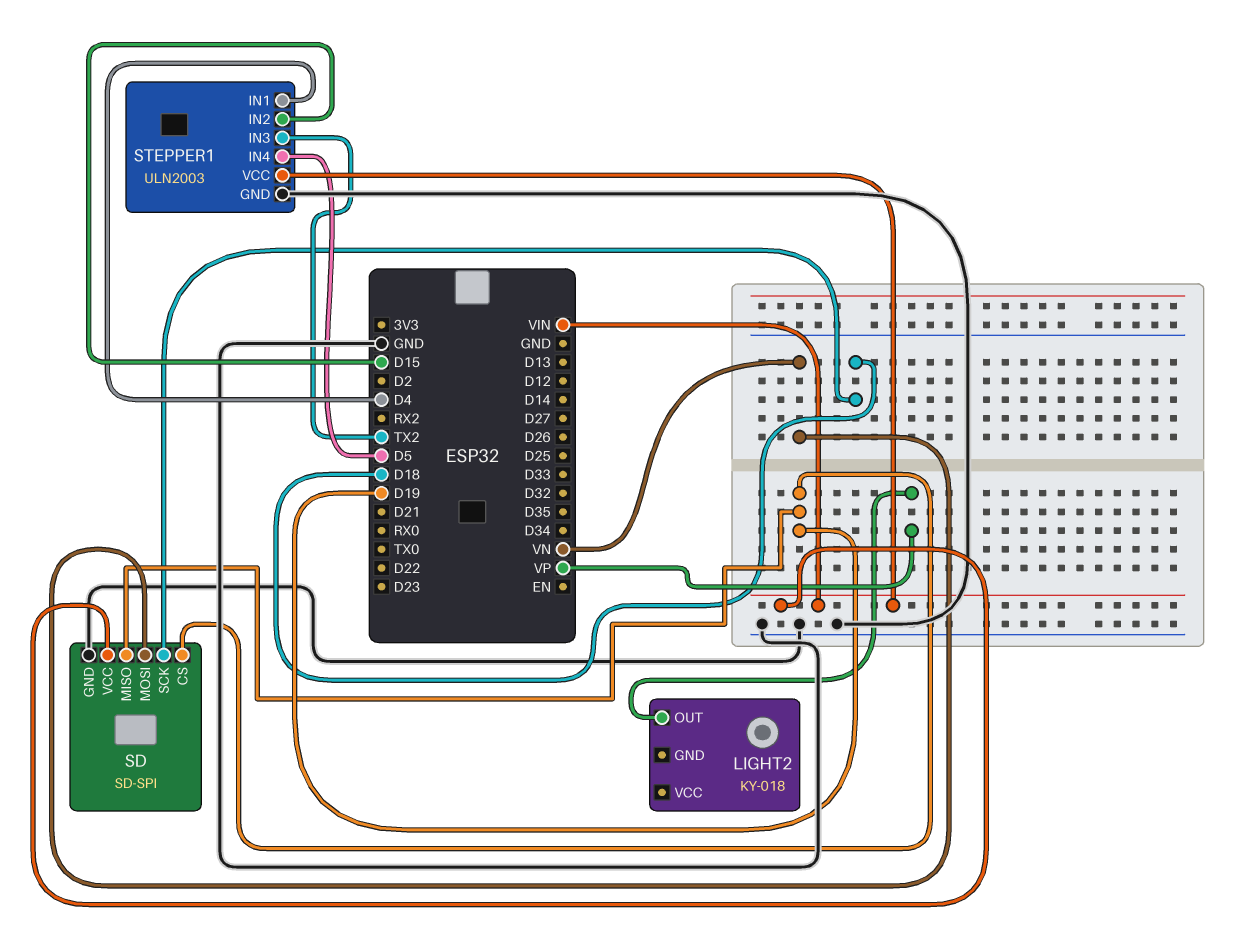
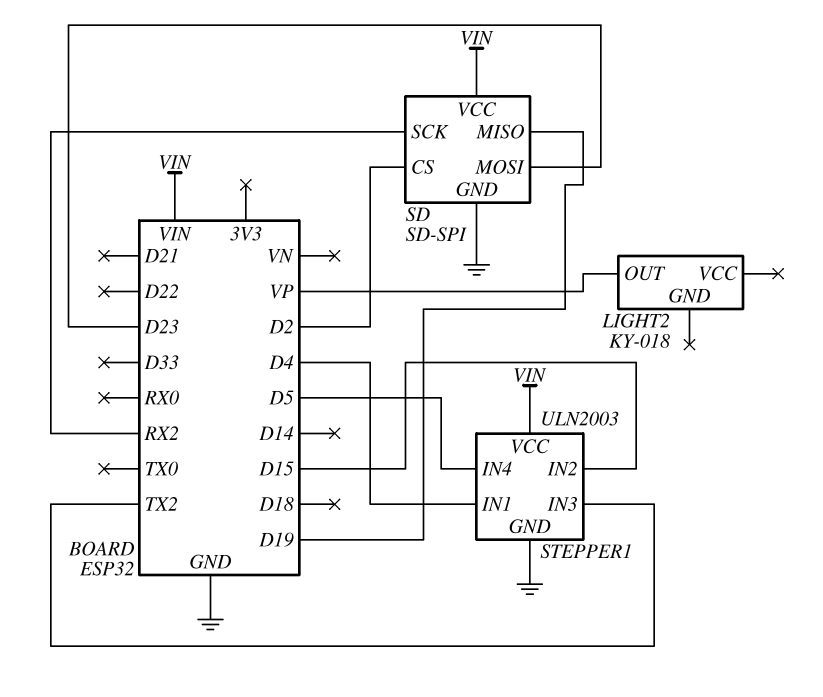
SD pin CS: D19 -> D2
SD pin MOSI: VN -> D23
SD pin SCK: D18 -> RX2

